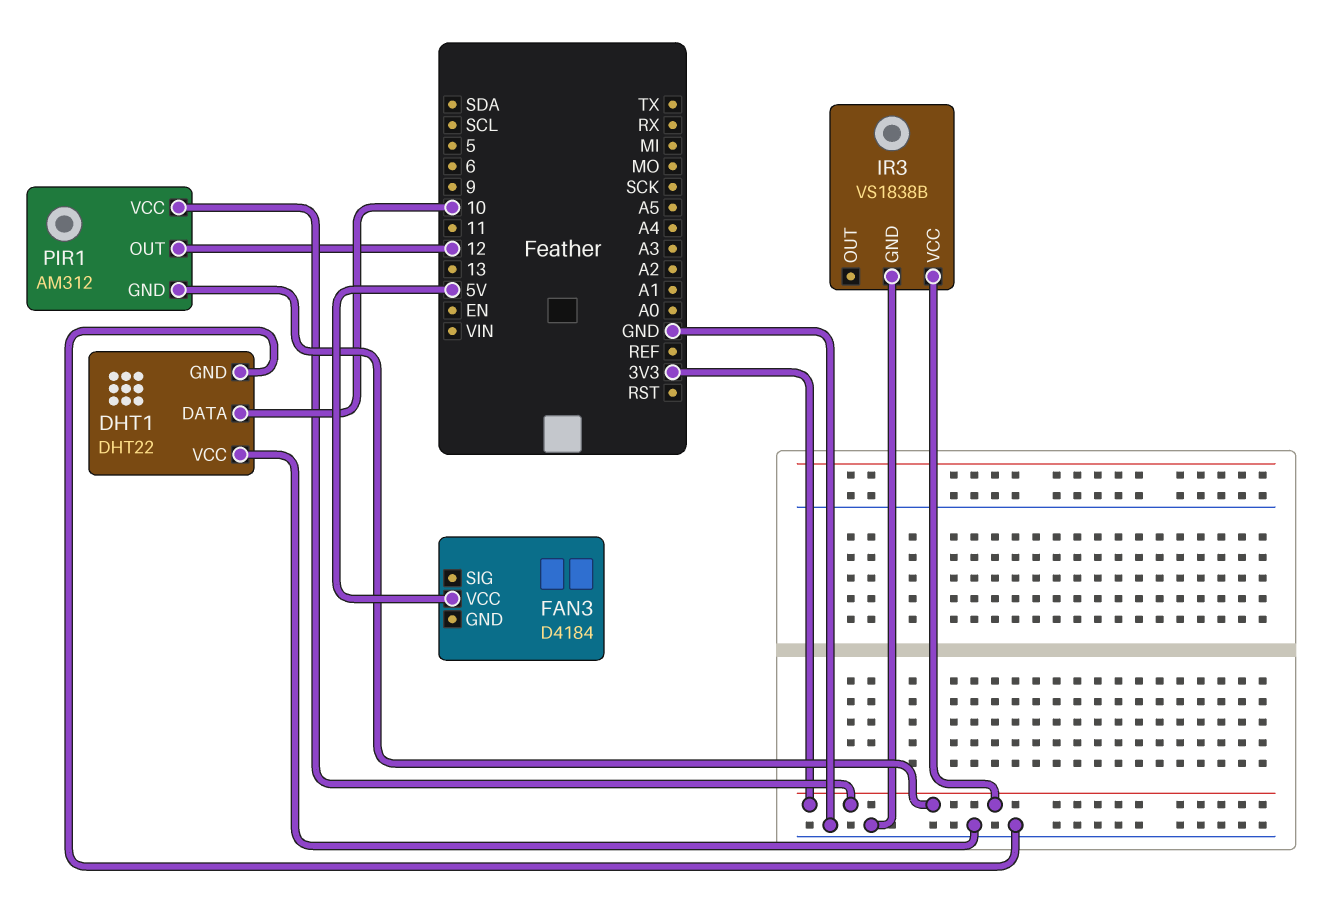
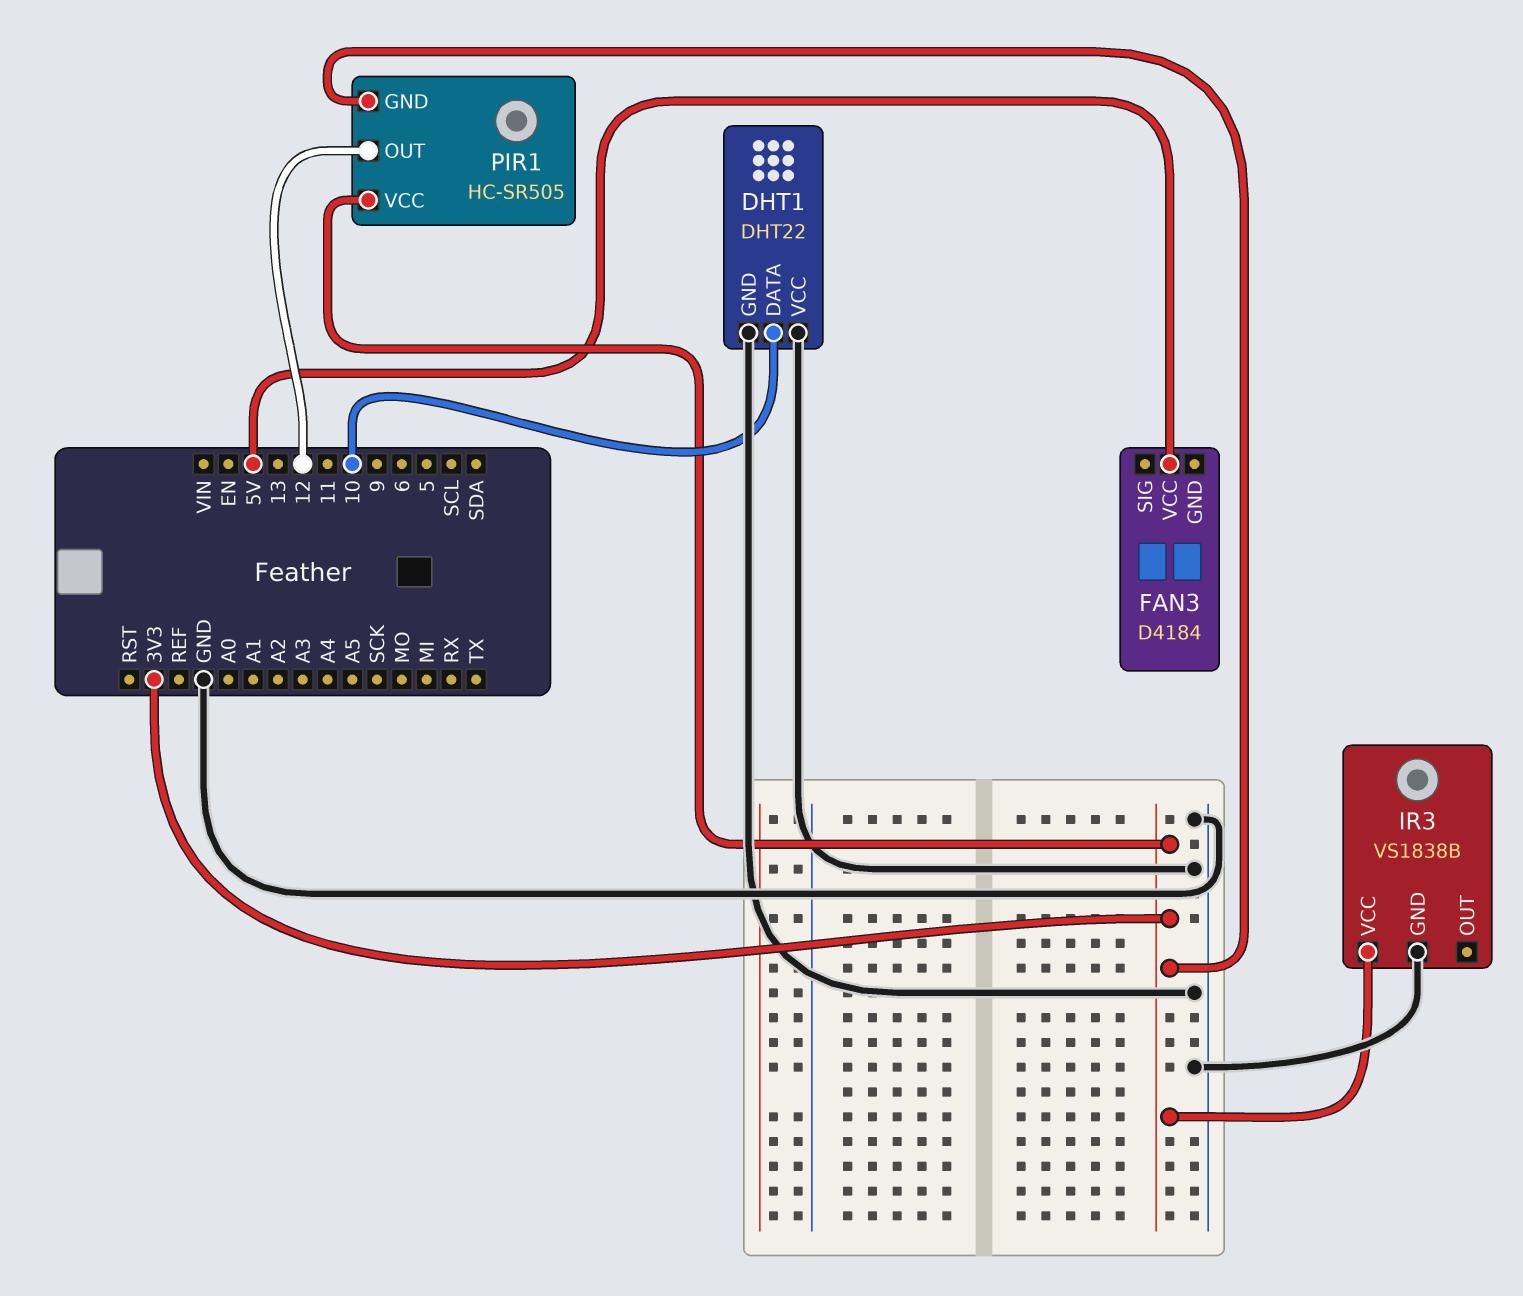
PIR1: AM312 -> HC-SR505

